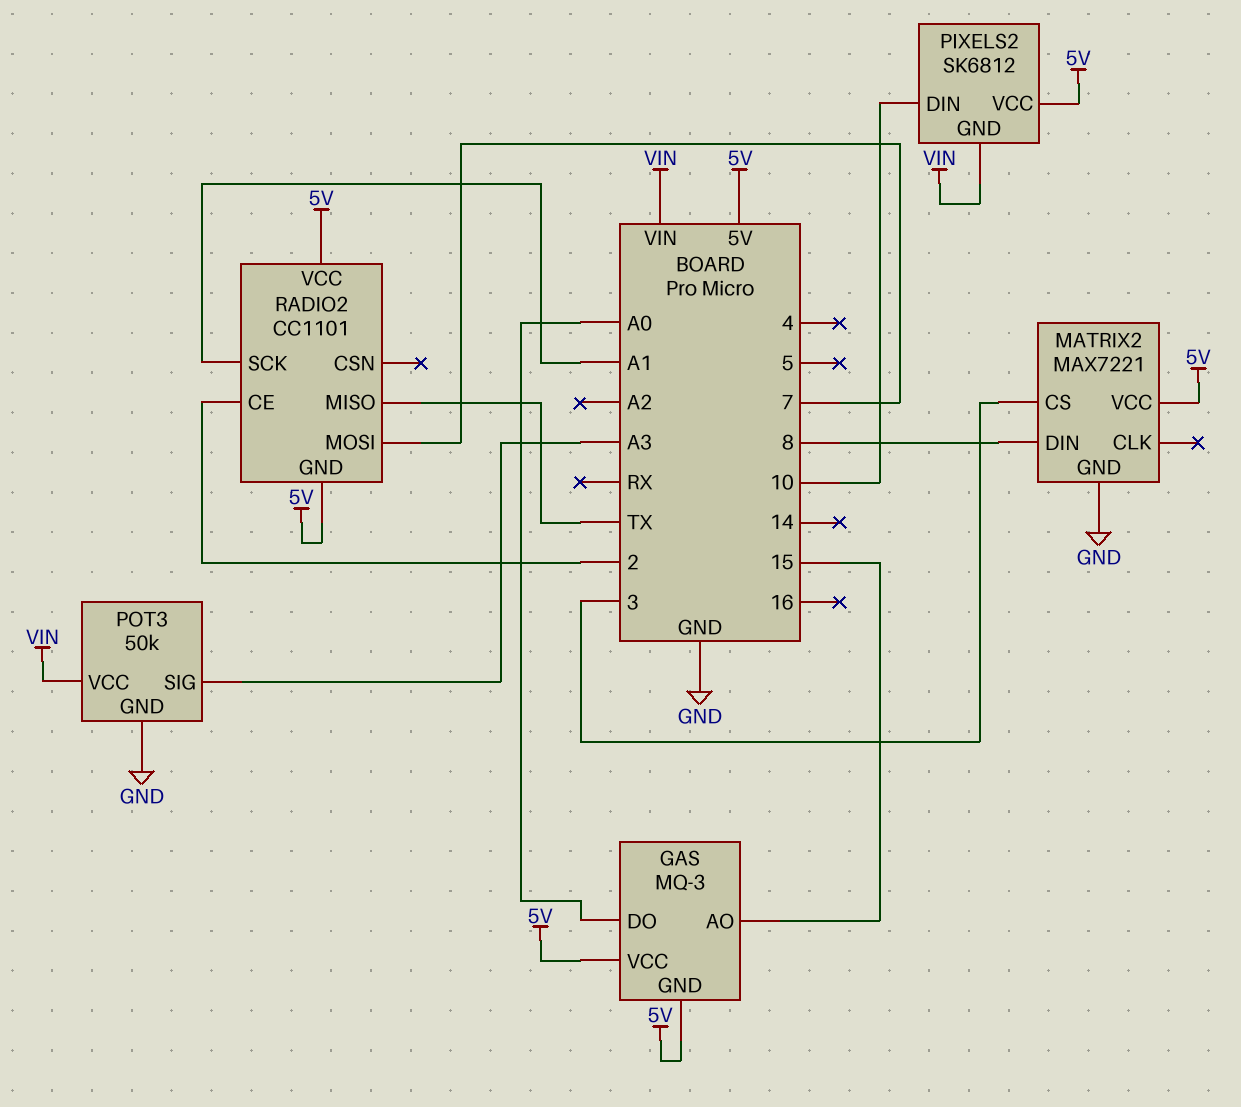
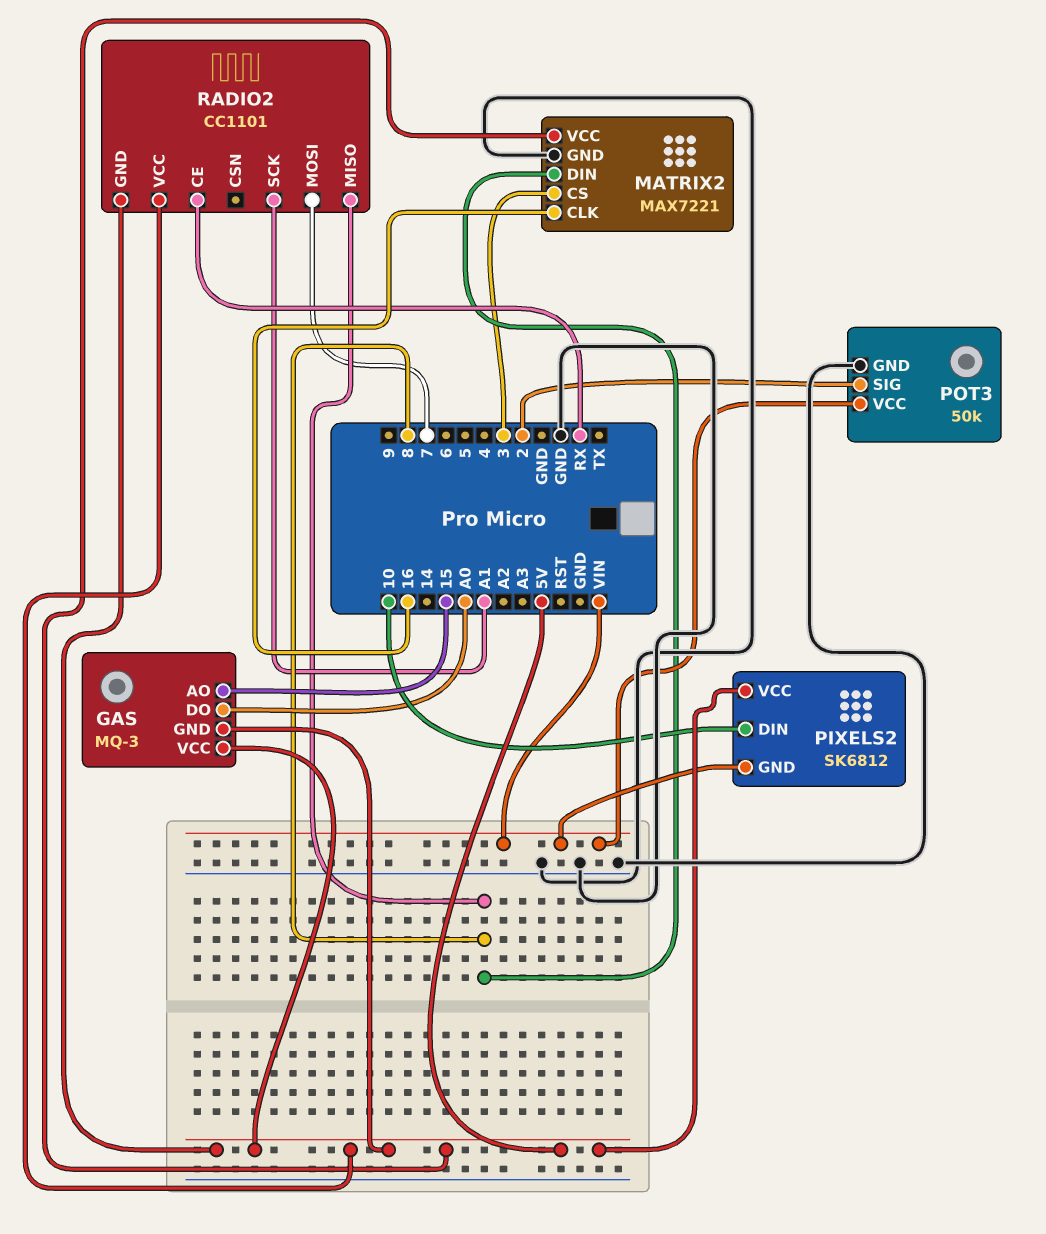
MATRIX2 pin CLK: none -> 16
POT3 pin SIG: A3 -> 2
RADIO2 pin CE: 2 -> RX
RADIO2 pin MISO: TX -> 8

